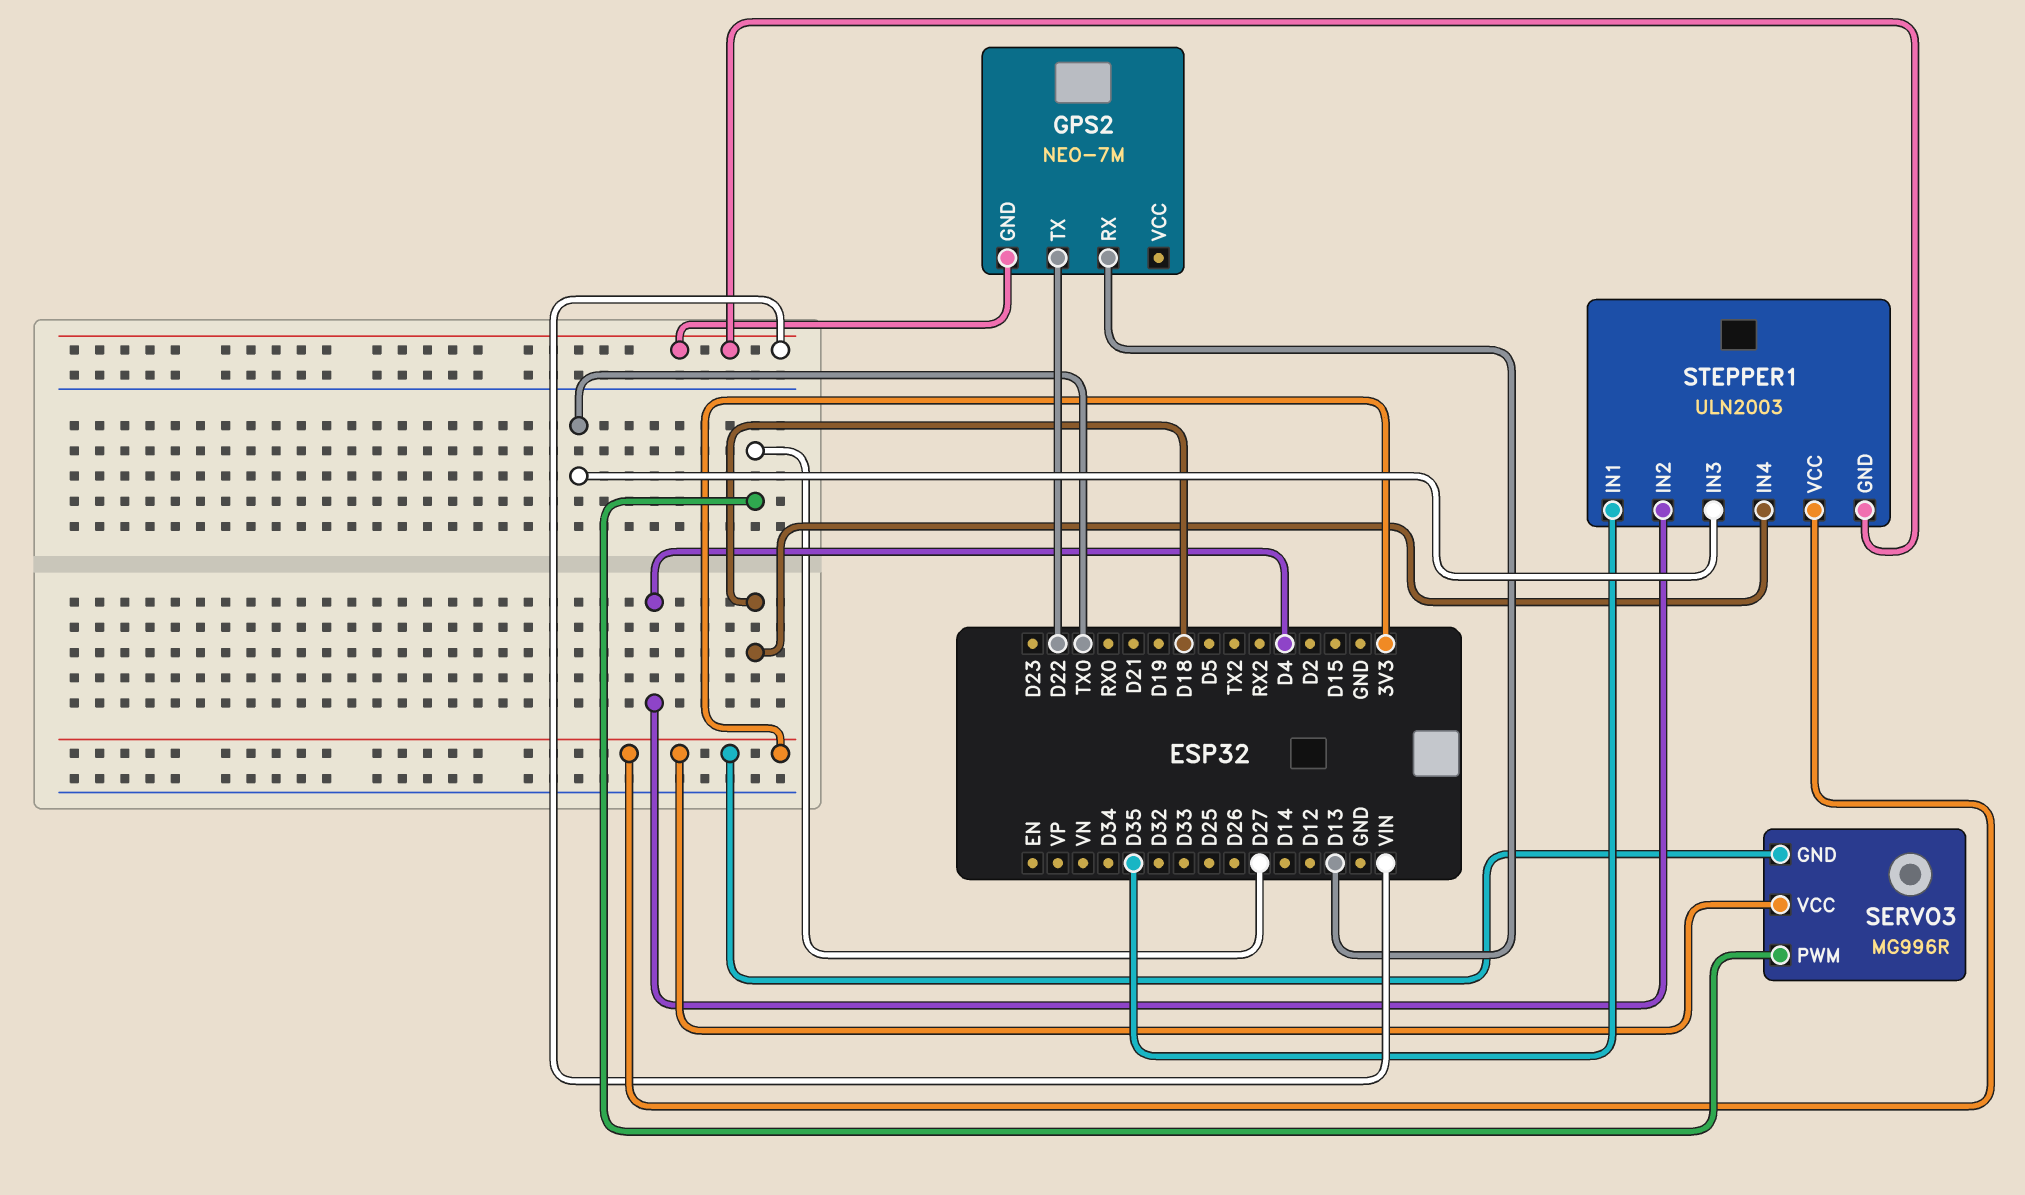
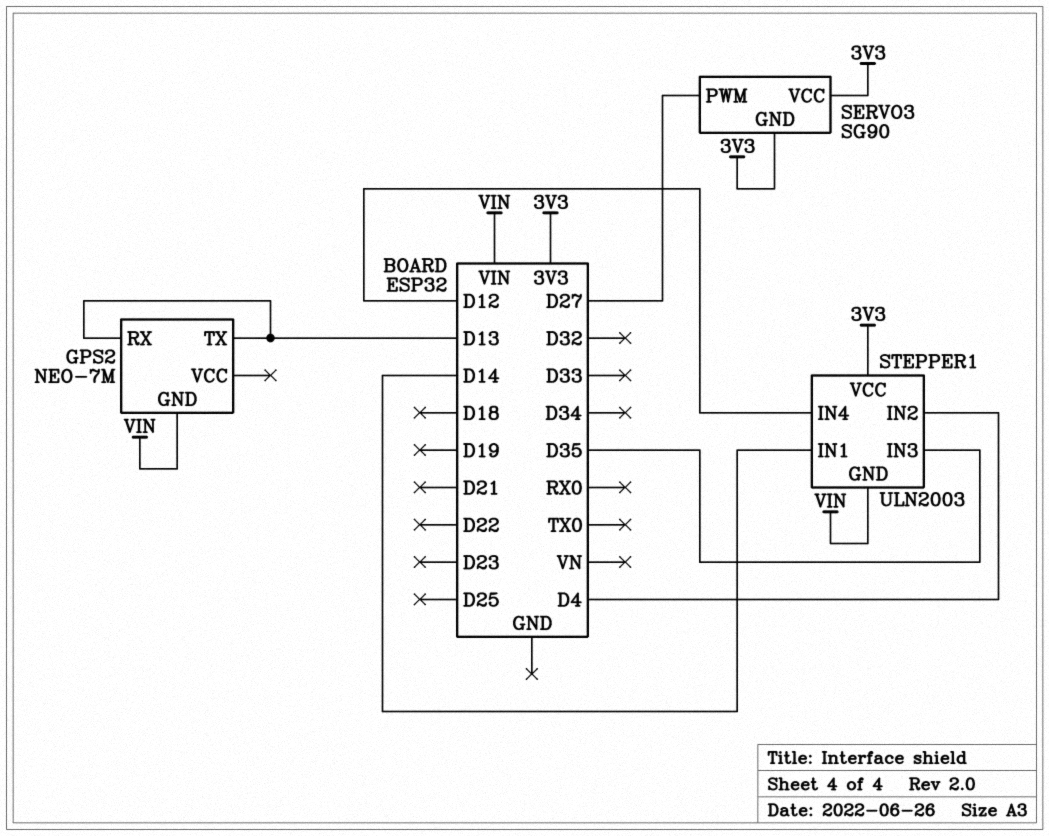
GPS2 pin TX: D22 -> D13
SERVO3: MG996R -> SG90
STEPPER1 pin IN1: D35 -> D14
STEPPER1 pin IN3: TX0 -> D35
STEPPER1 pin IN4: D18 -> D12

